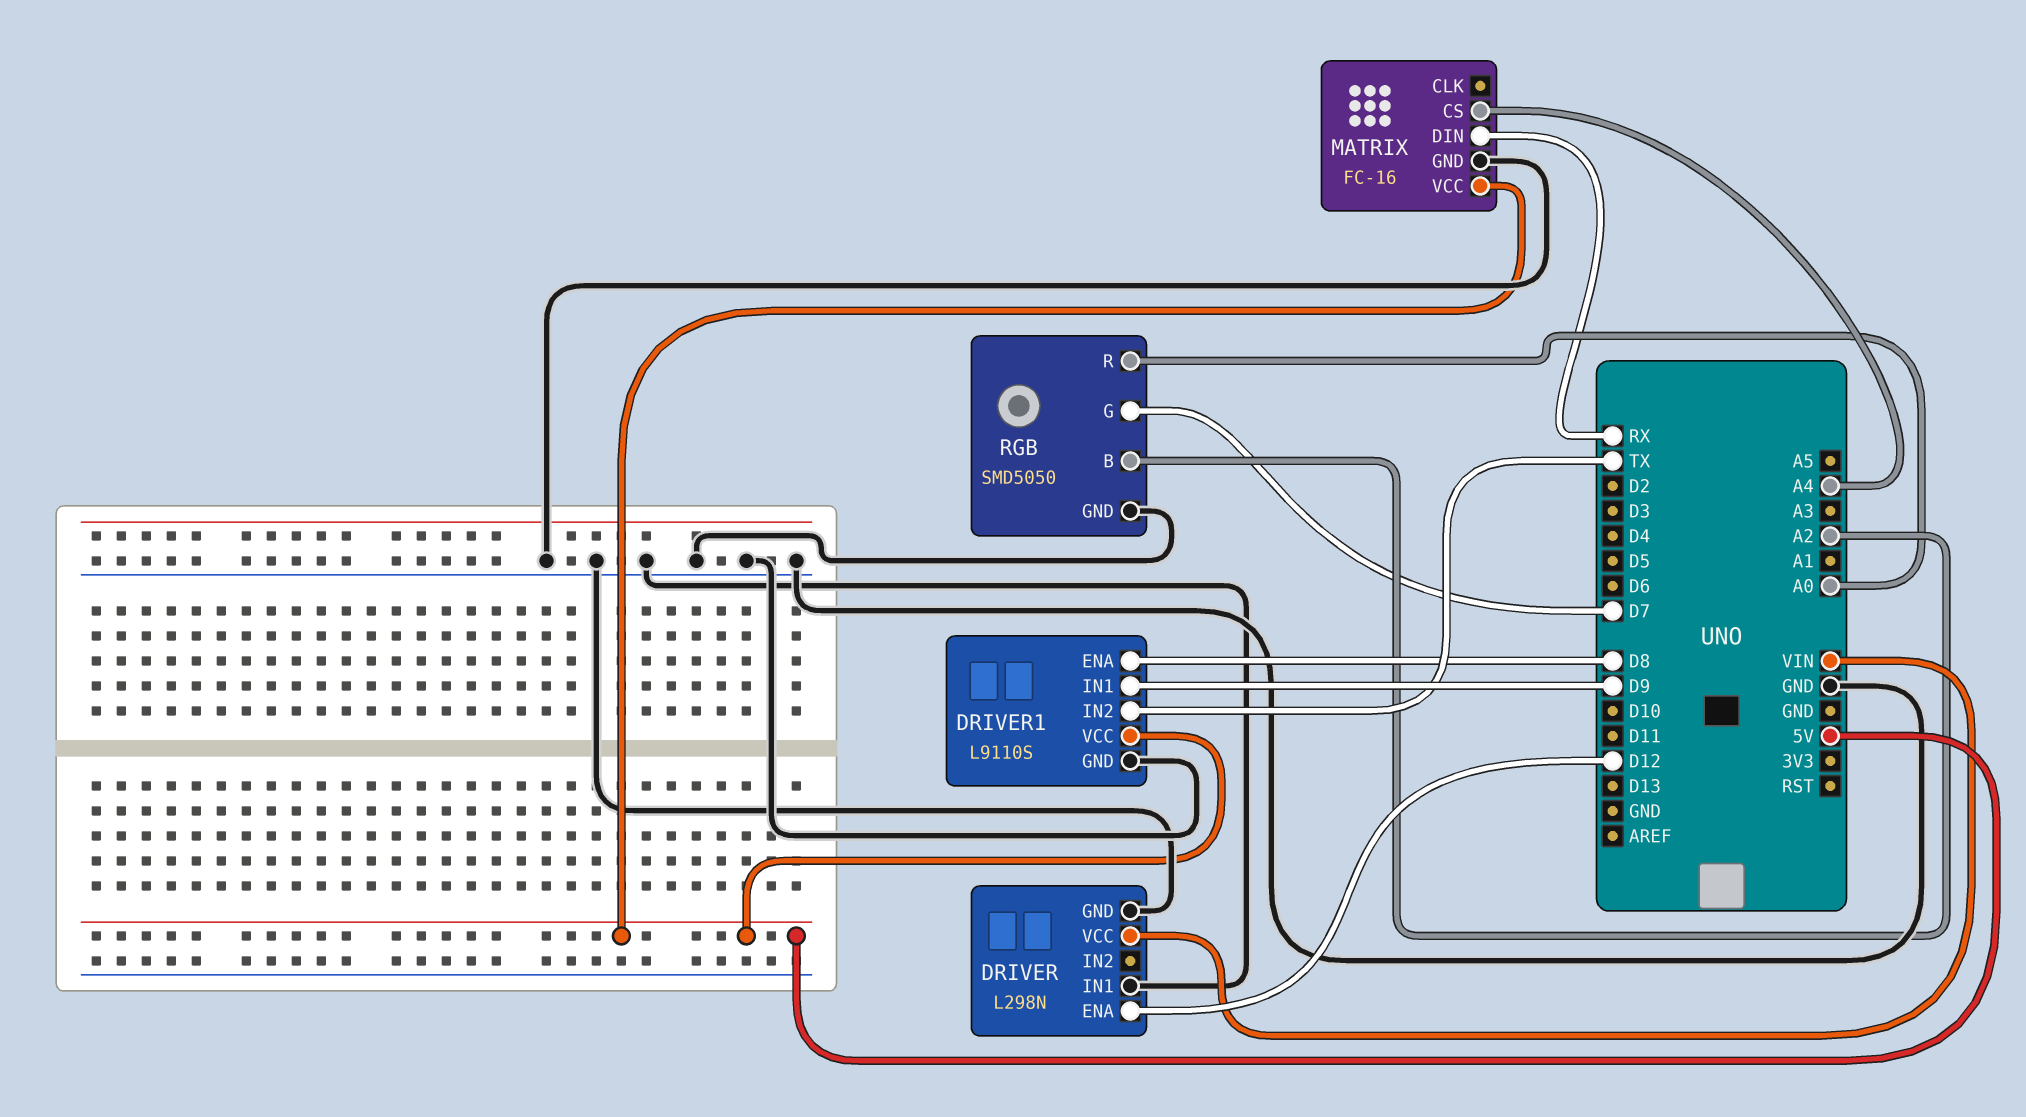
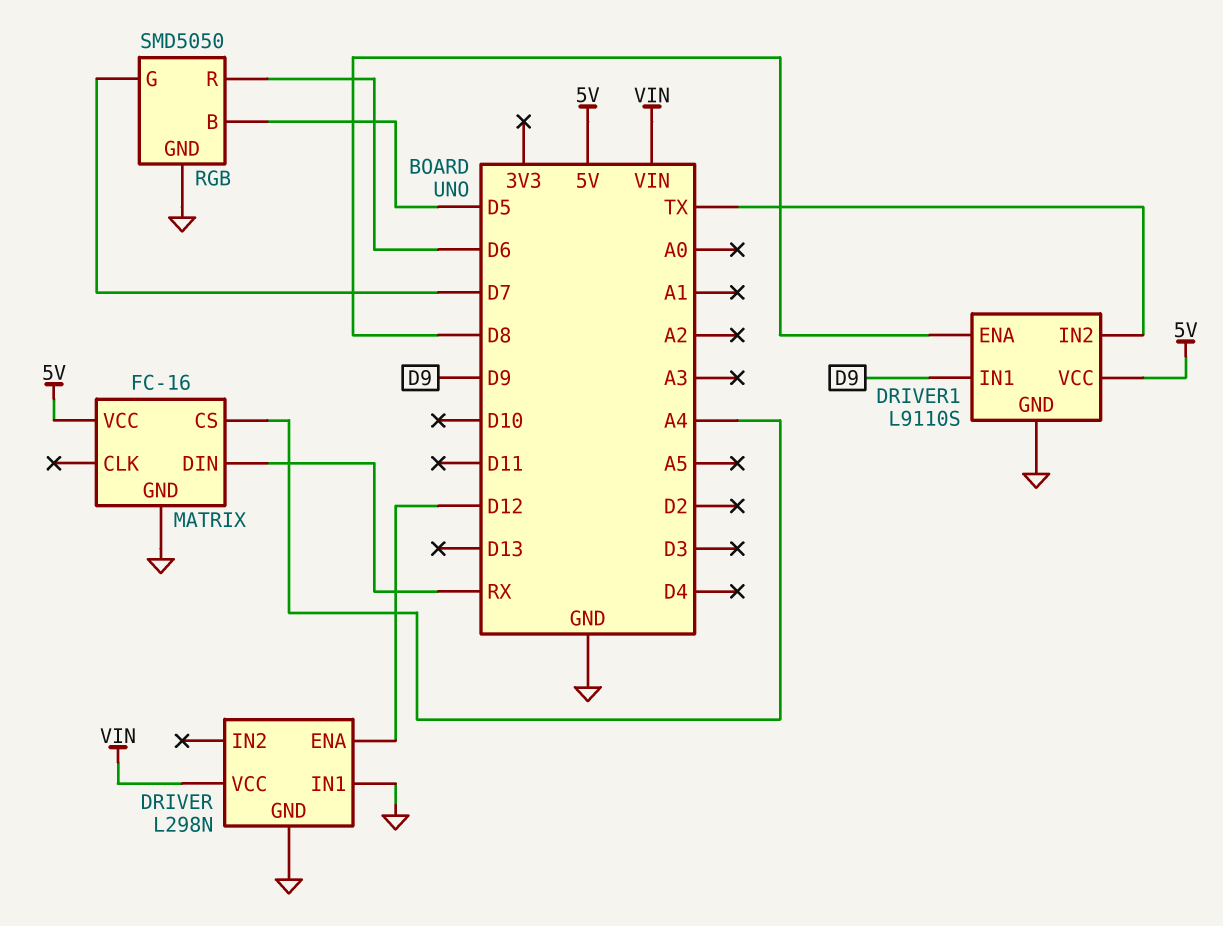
RGB pin B: A2 -> D5
RGB pin R: A0 -> D6

